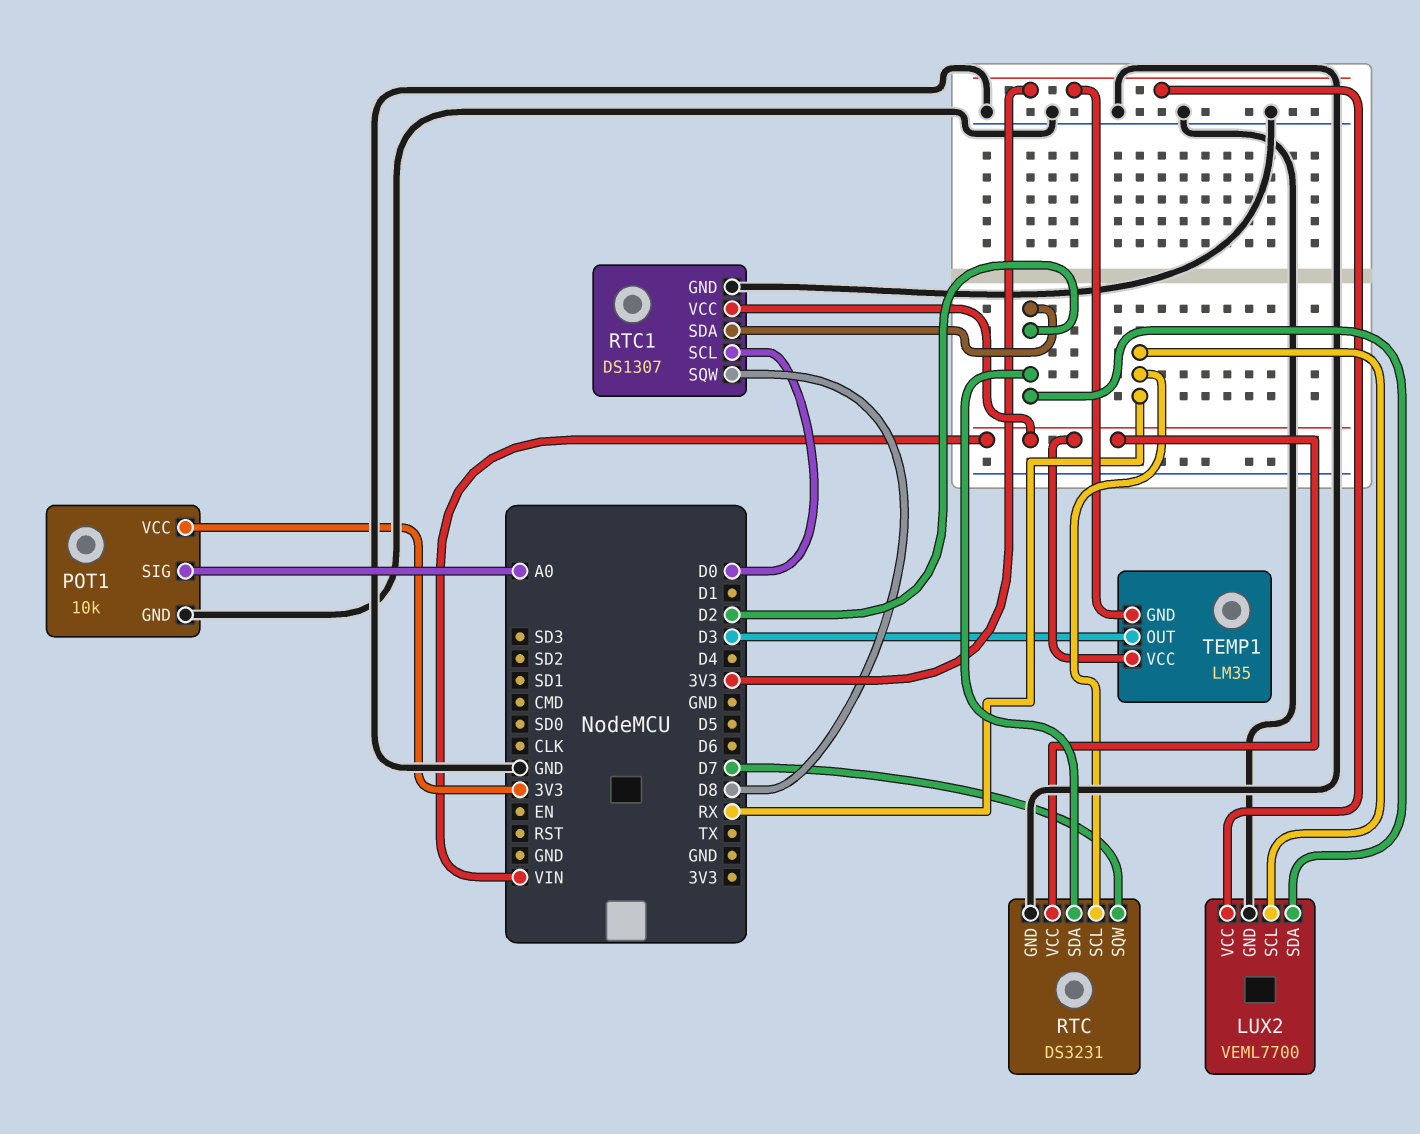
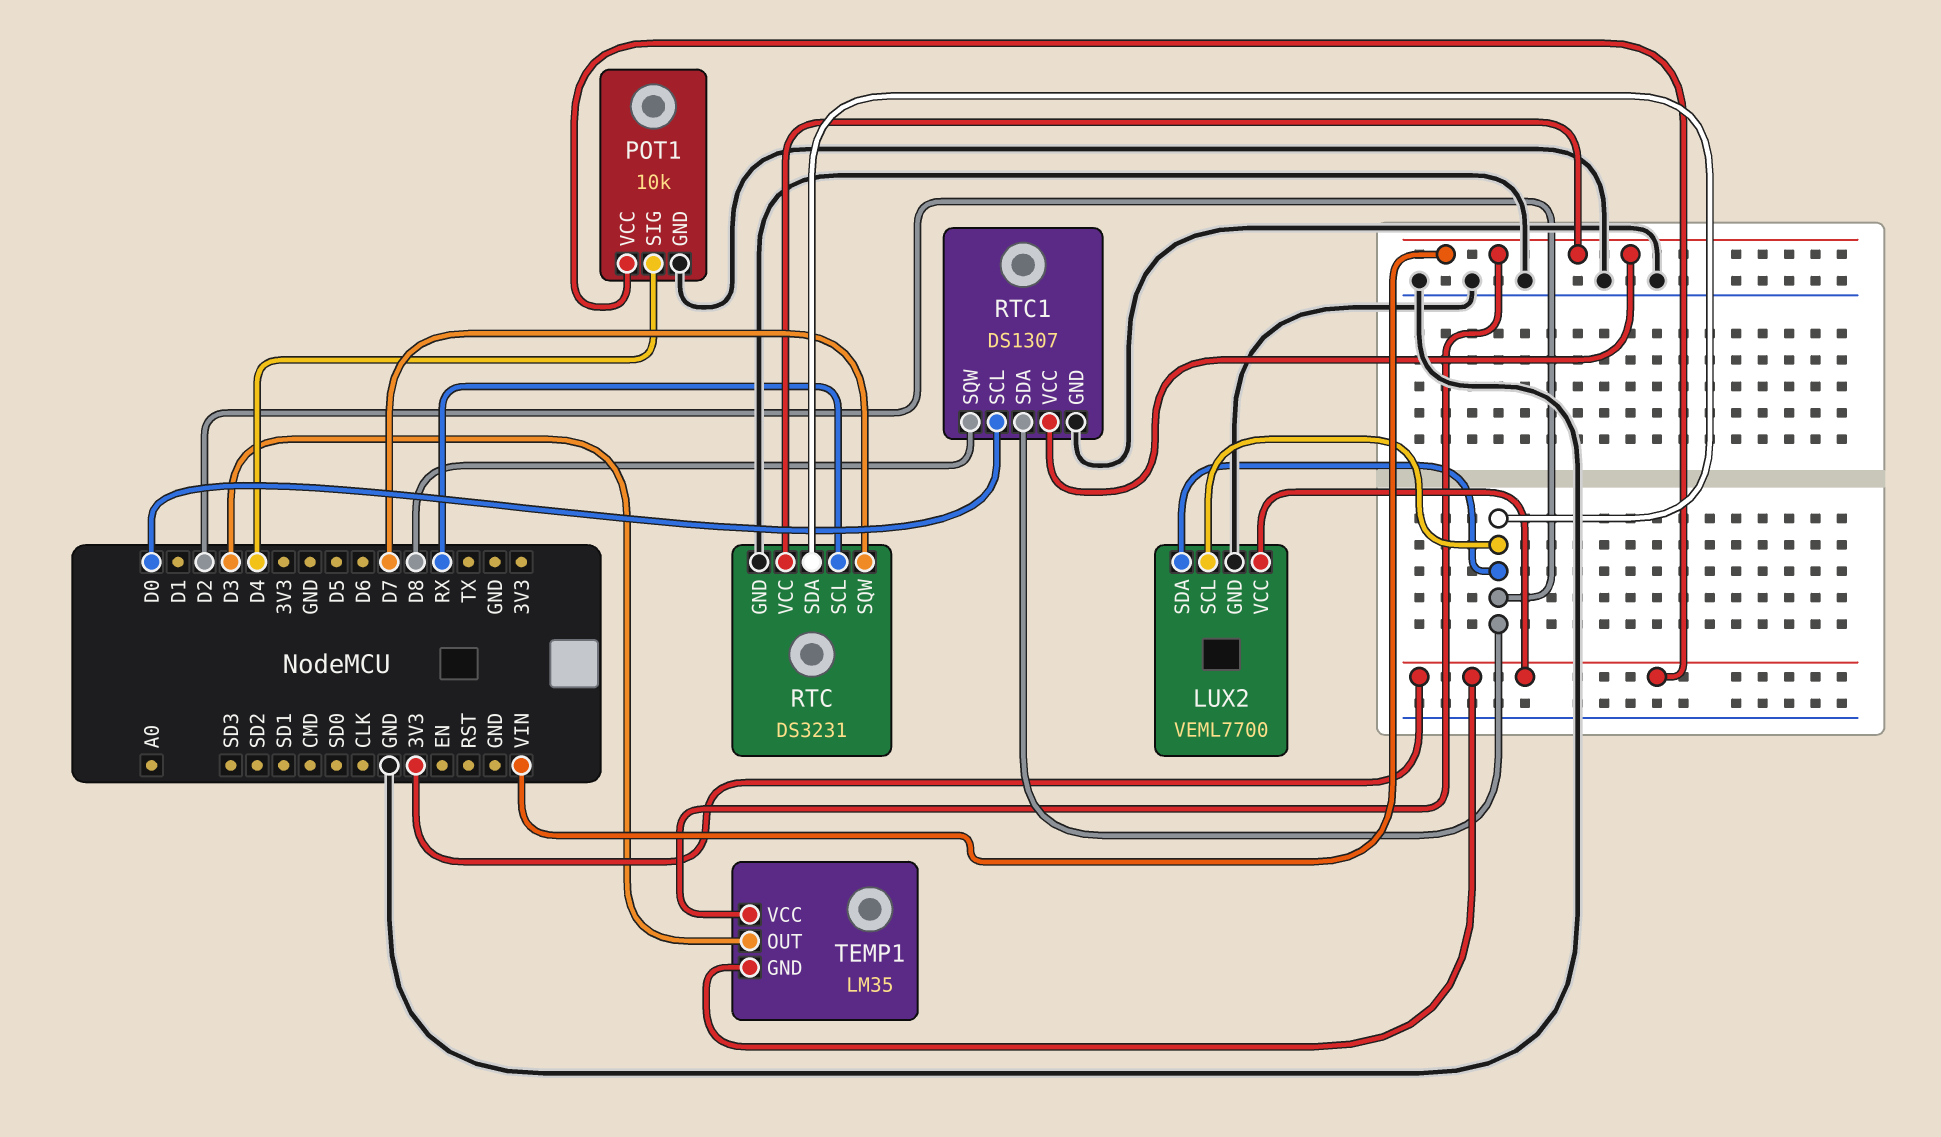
LUX2 pin SCL: RX -> D2
POT1 pin SIG: A0 -> D4

